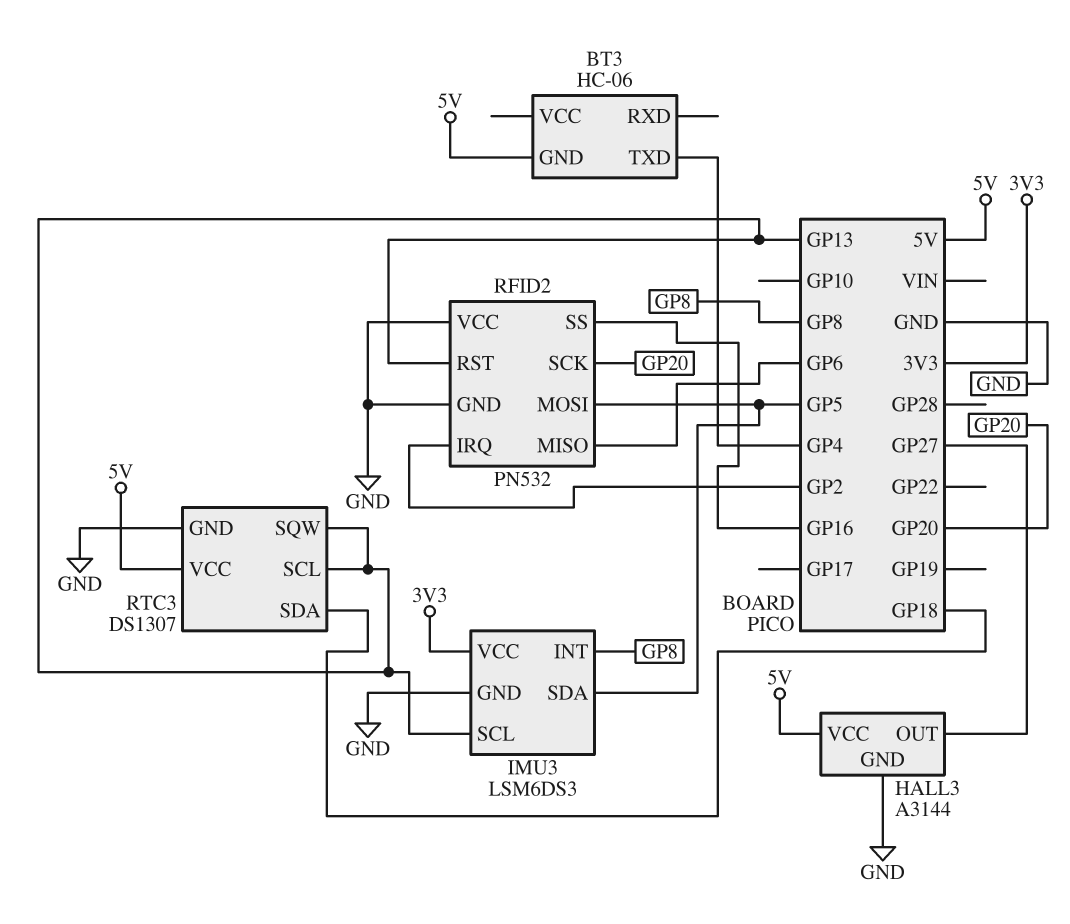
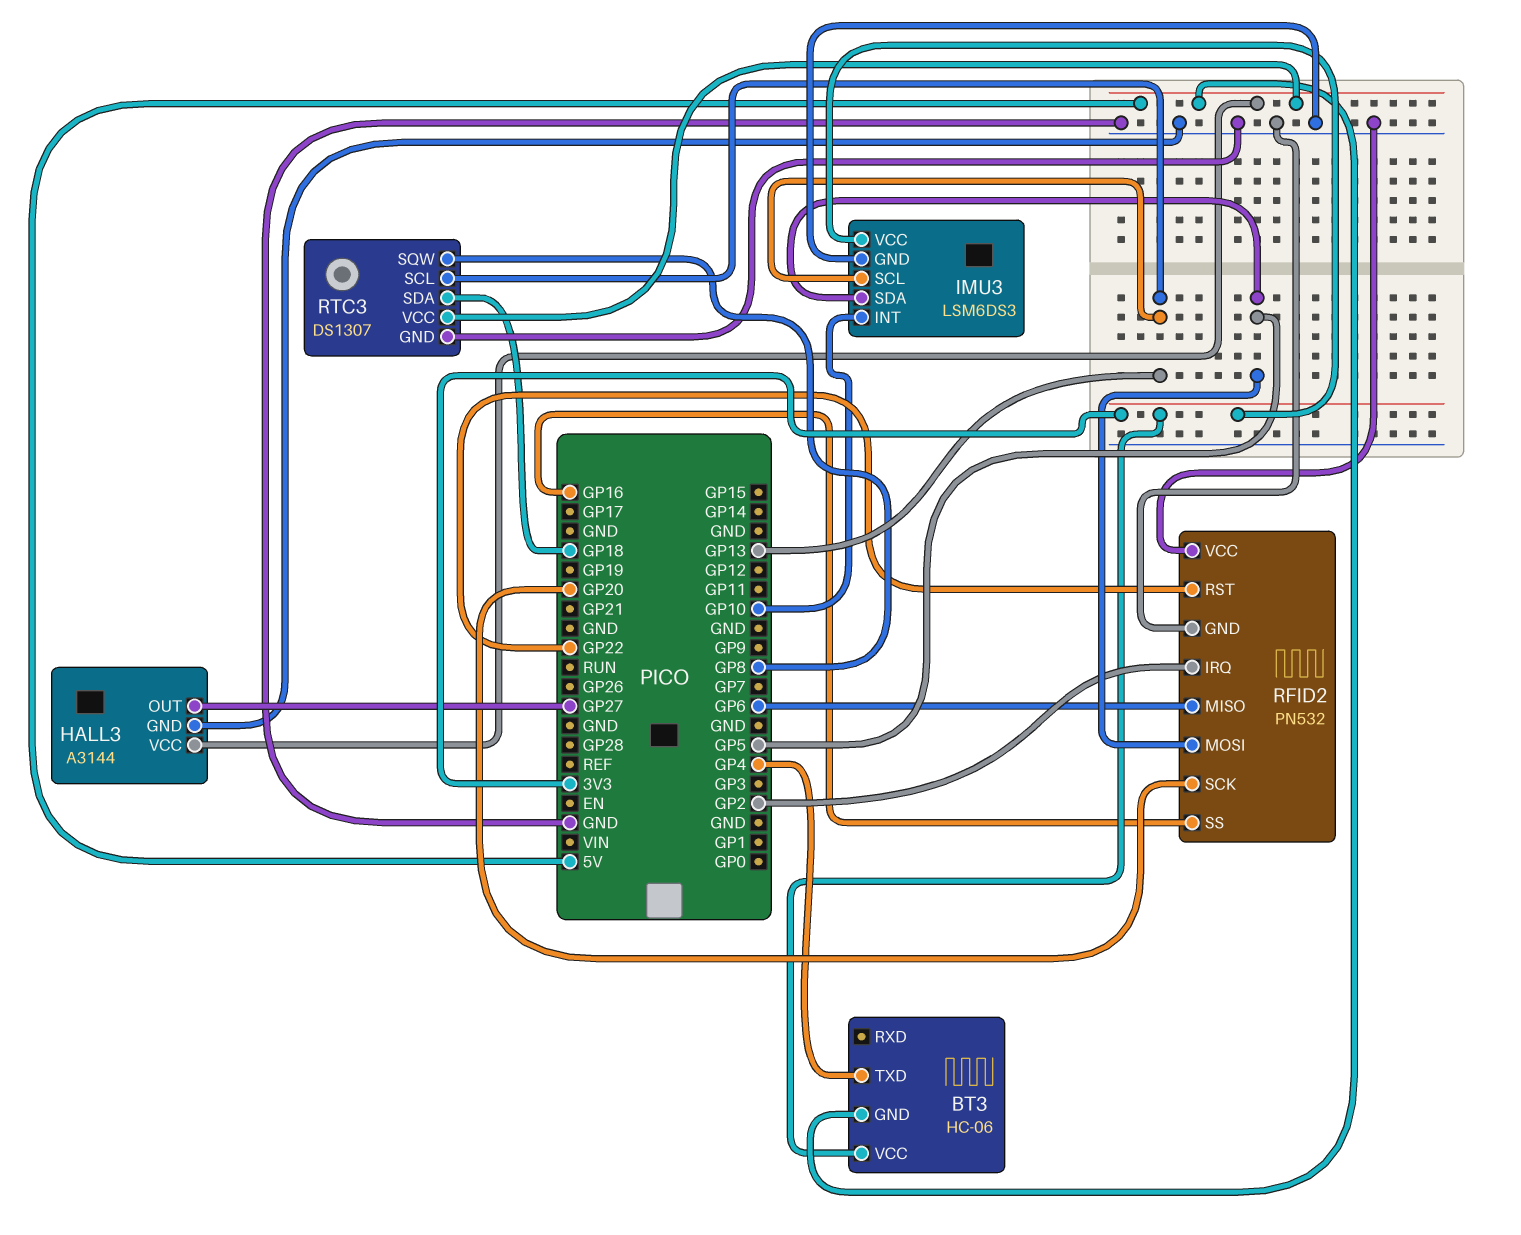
BT3 pin VCC: none -> 3V3
IMU3 pin INT: GP8 -> GP10
RFID2 pin RST: GP13 -> GP22
RTC3 pin SQW: GP13 -> GP8

